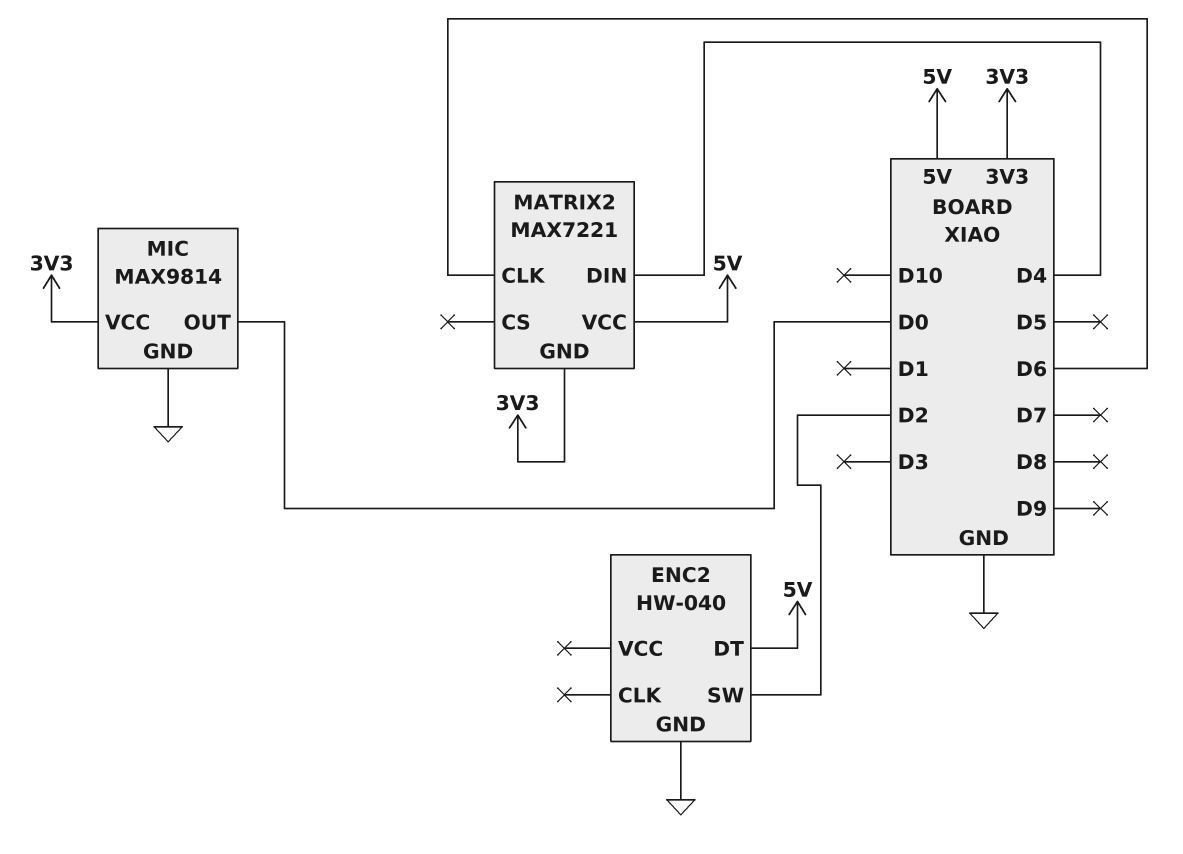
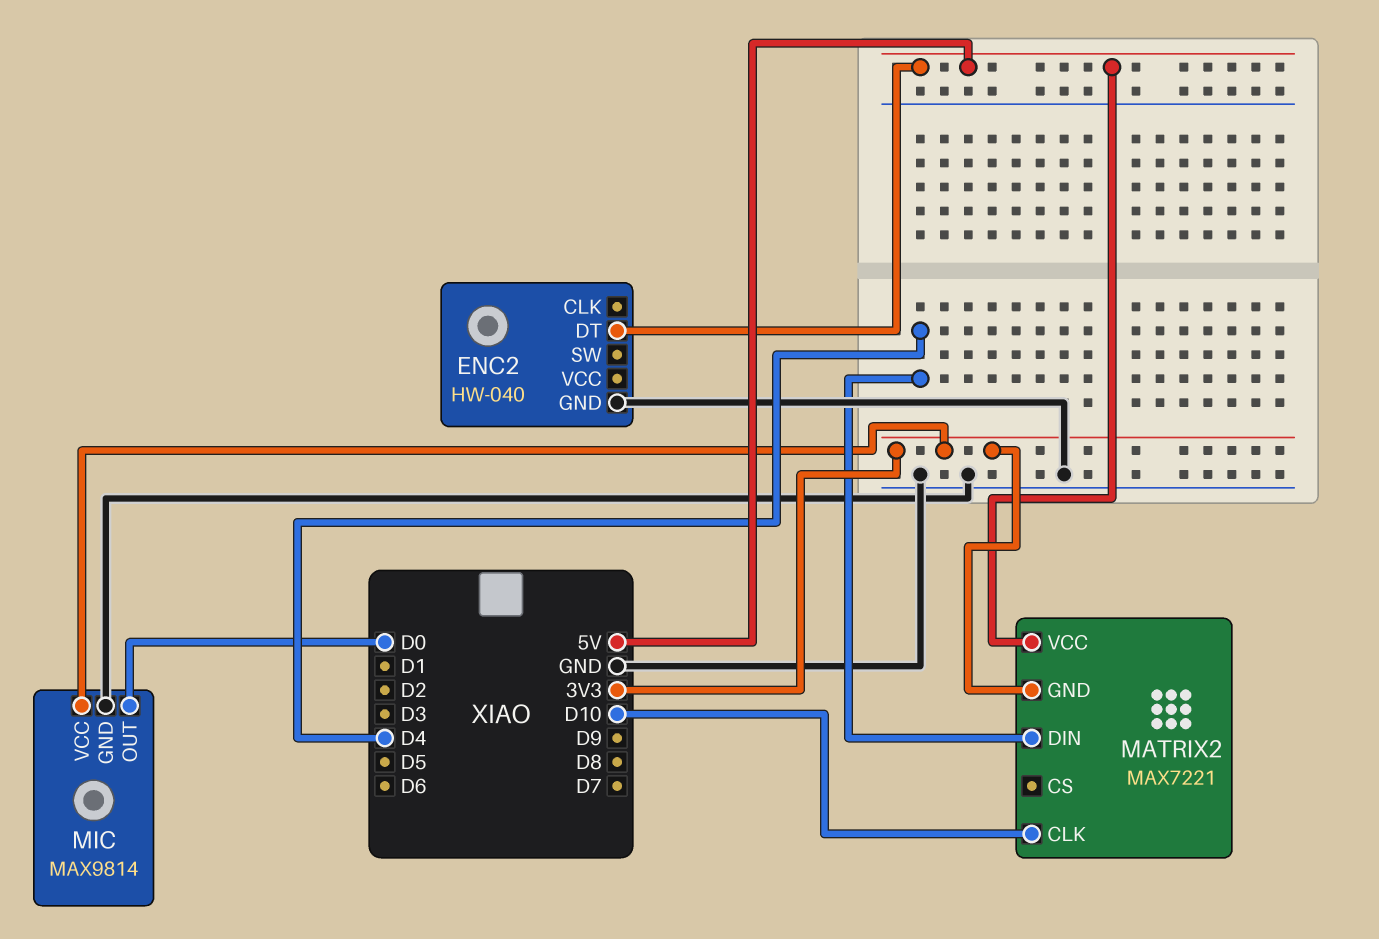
ENC2 pin SW: D2 -> none
MATRIX2 pin CLK: D6 -> D10

